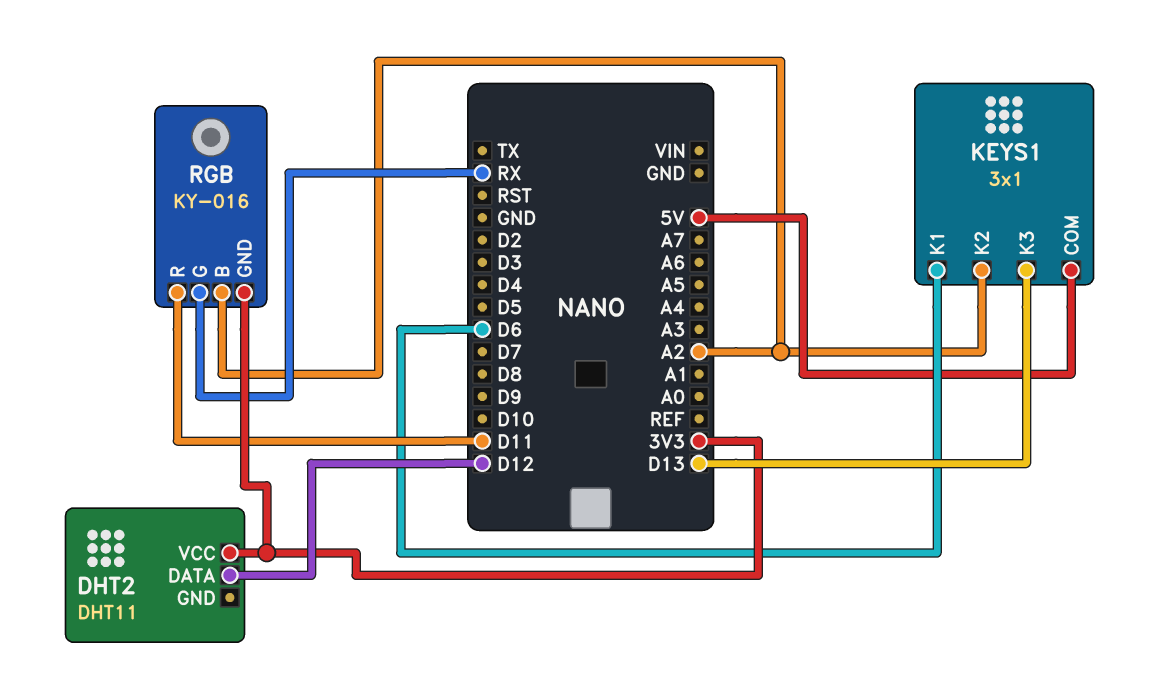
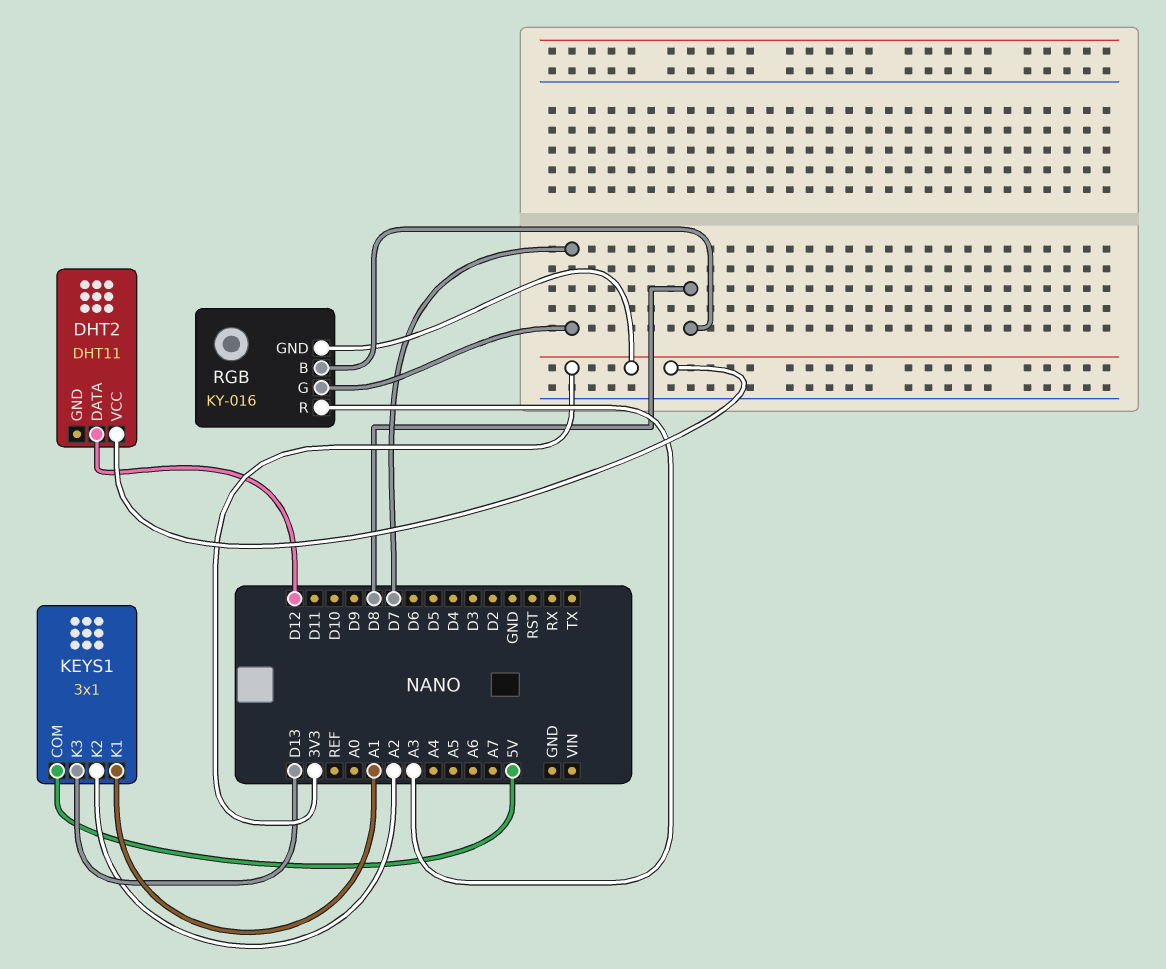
KEYS1 pin K1: D6 -> A1
RGB pin B: A2 -> D8
RGB pin G: RX -> D7
RGB pin R: D11 -> A3

